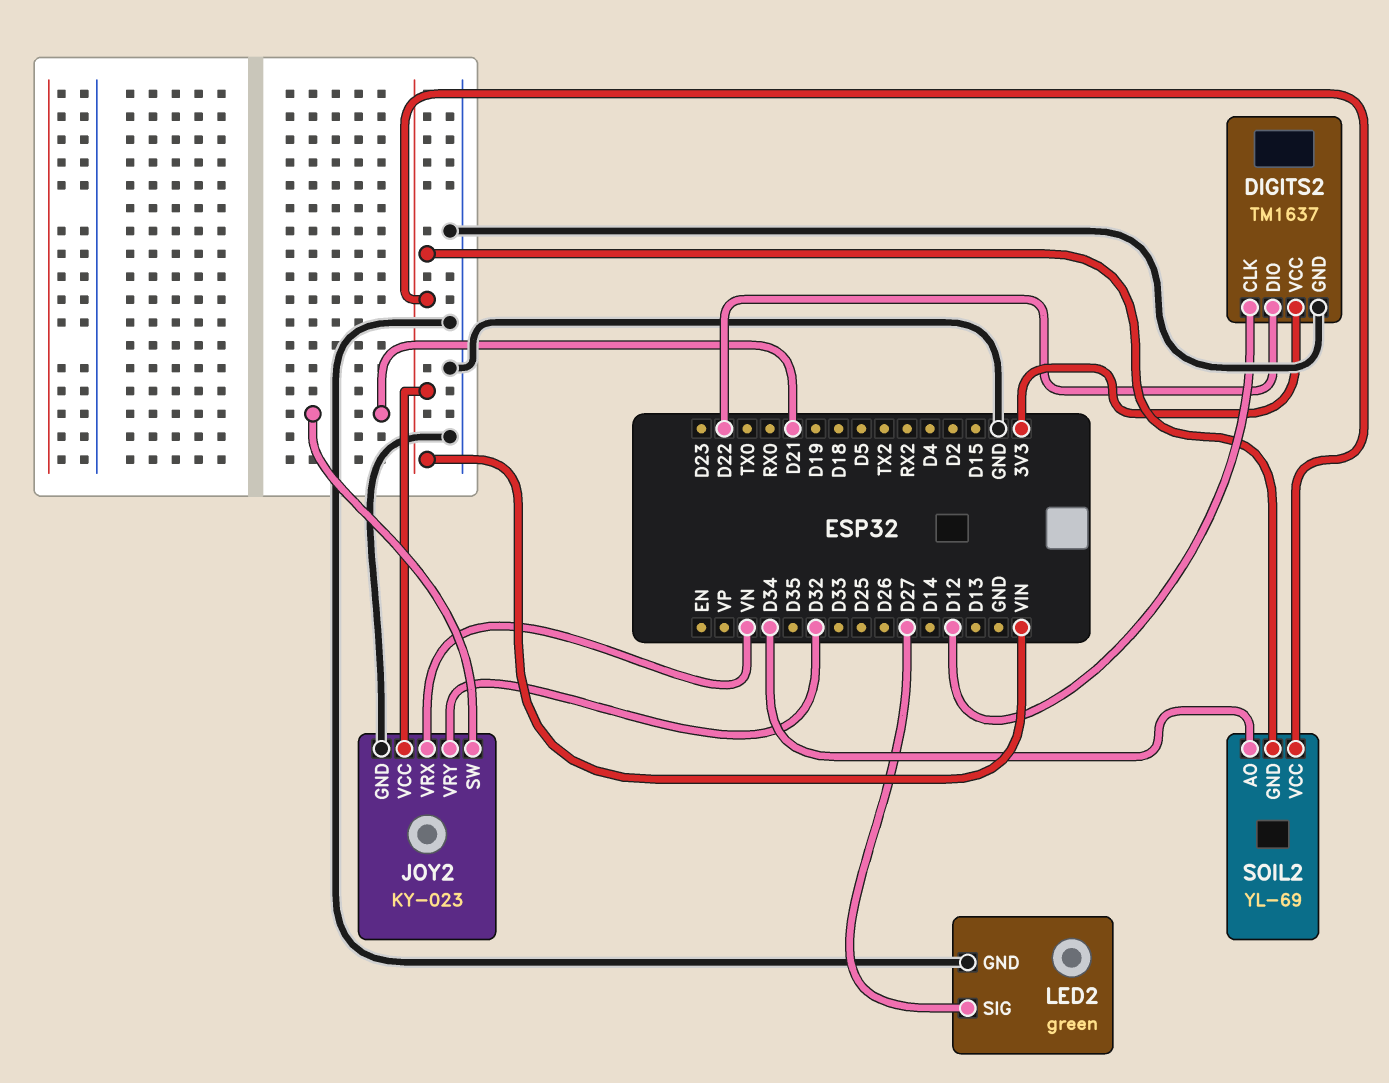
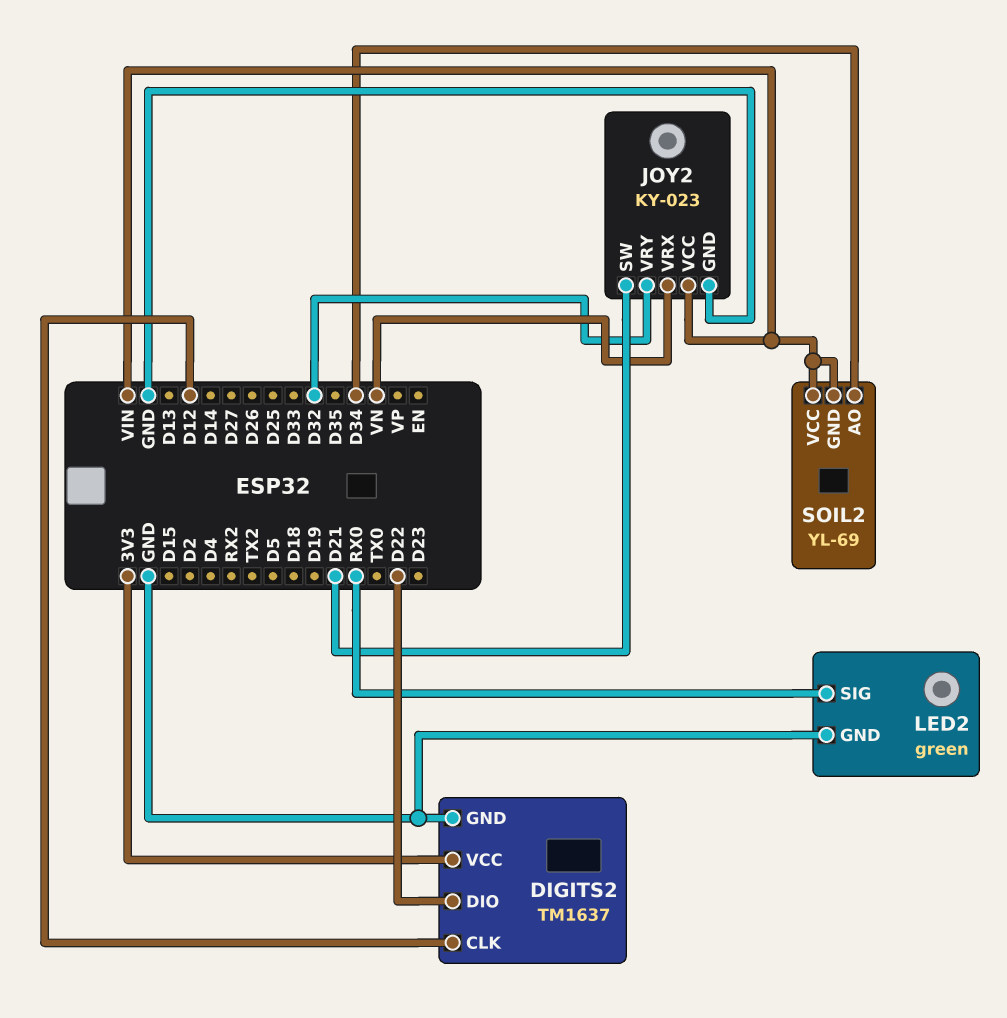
LED2 pin SIG: D27 -> RX0

